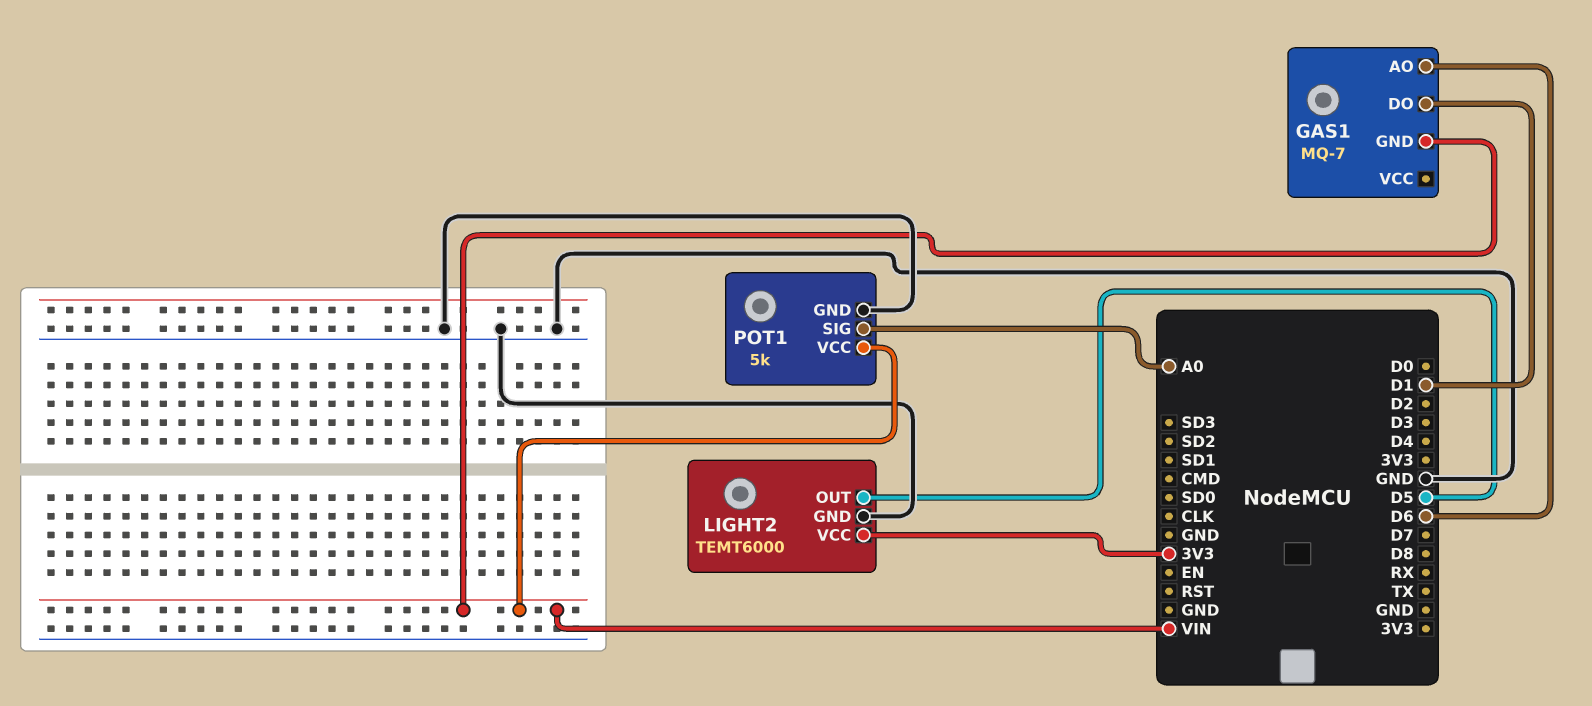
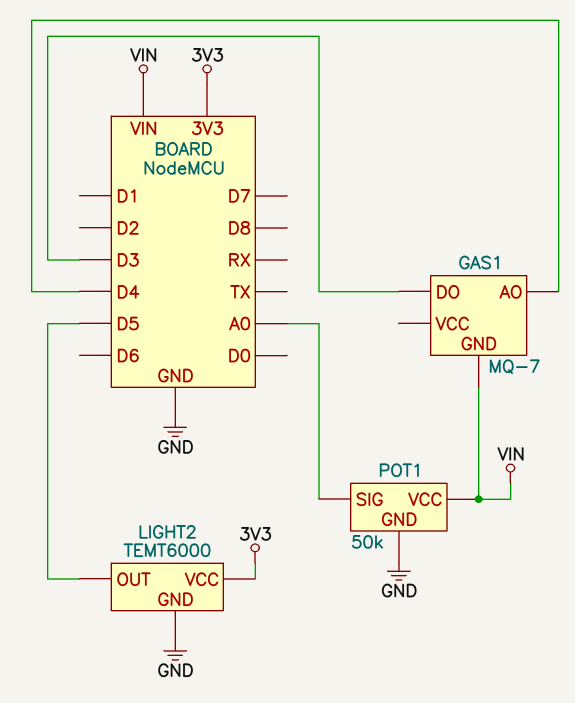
GAS1 pin AO: D6 -> D4
GAS1 pin DO: D1 -> D3
POT1: 5k -> 50k

